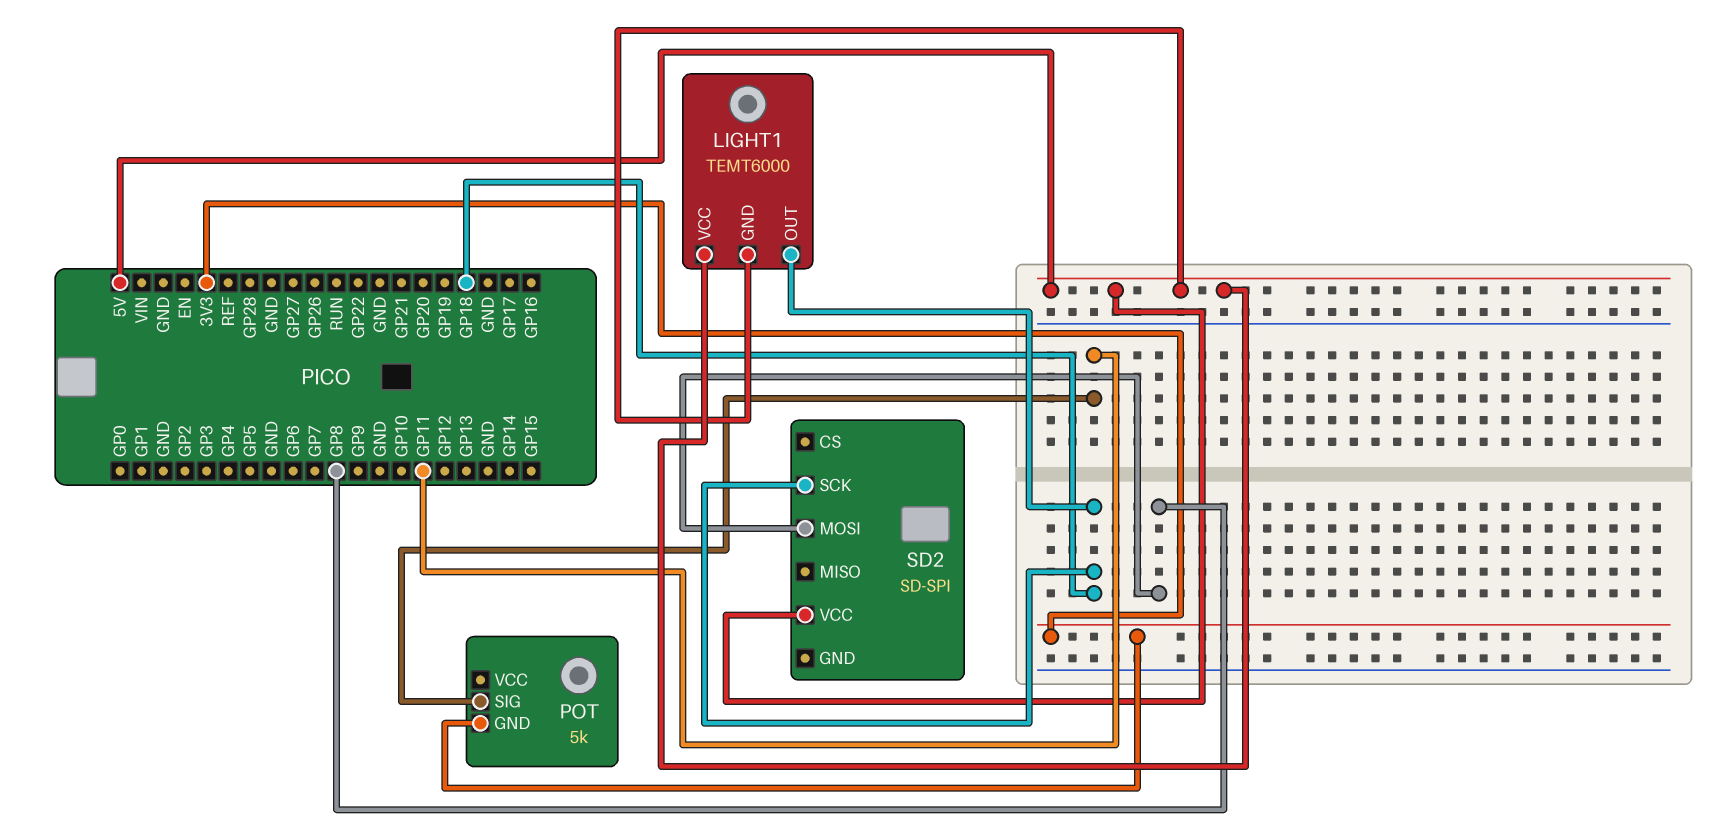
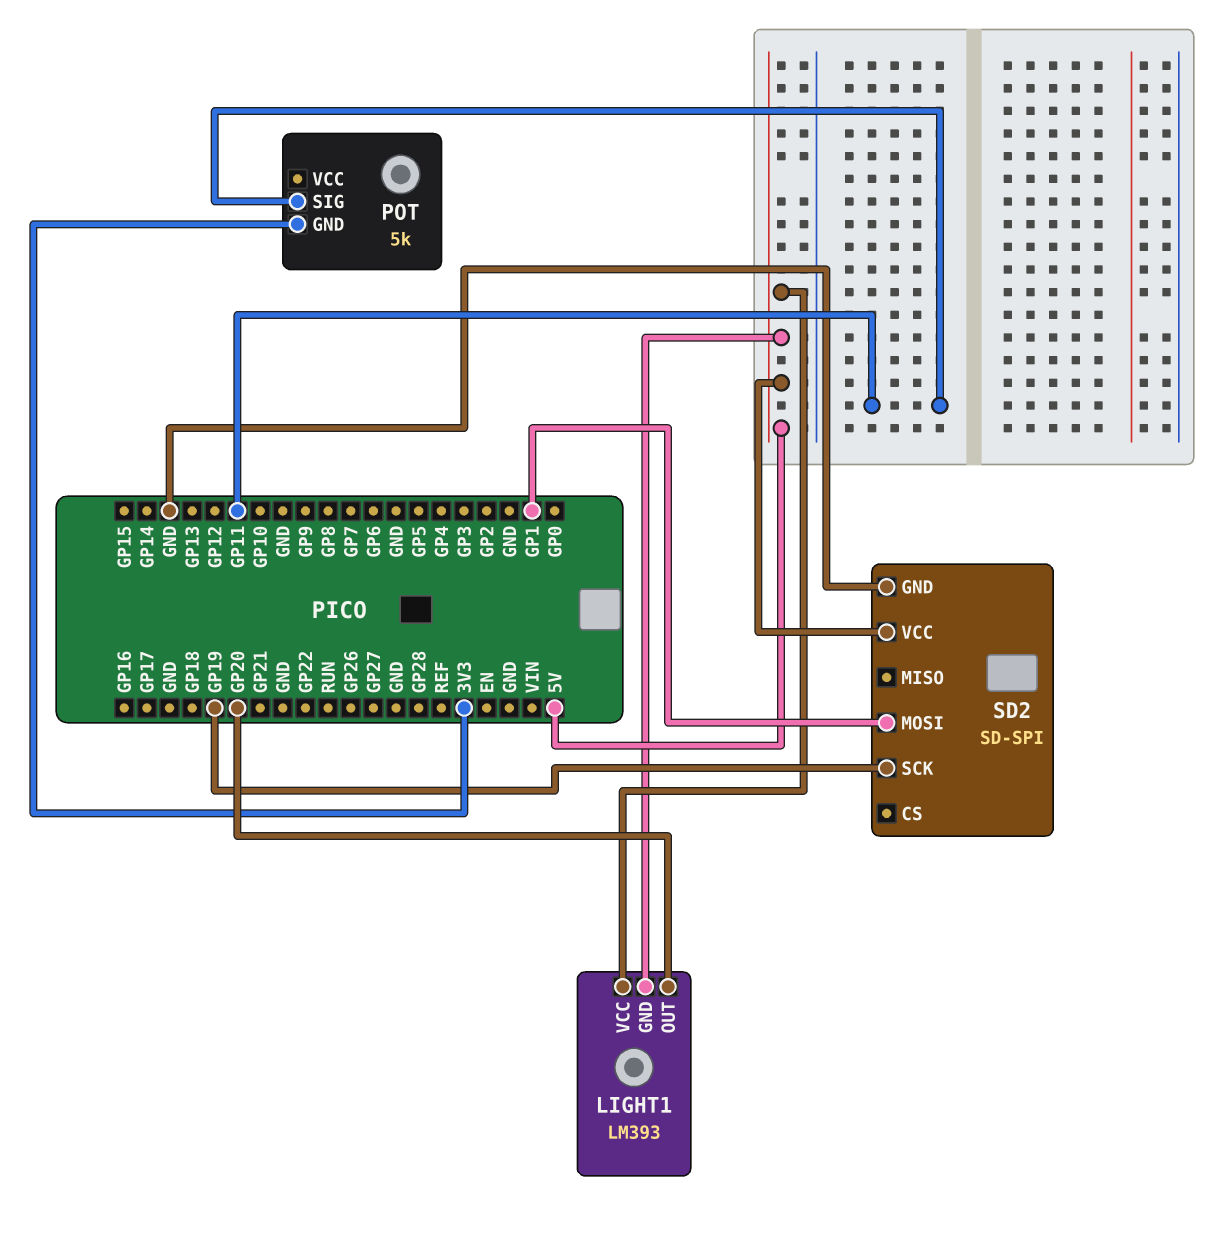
LIGHT1: TEMT6000 -> LM393
LIGHT1 pin OUT: GP18 -> GP20
SD2 pin GND: none -> GND
SD2 pin MOSI: GP8 -> GP1
SD2 pin SCK: GP18 -> GP19

